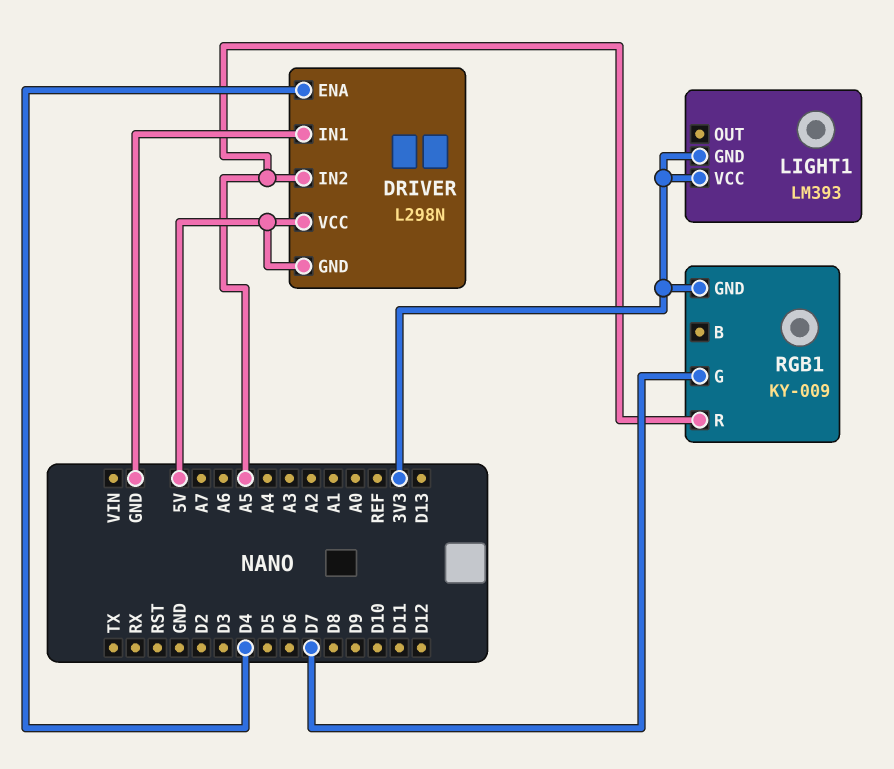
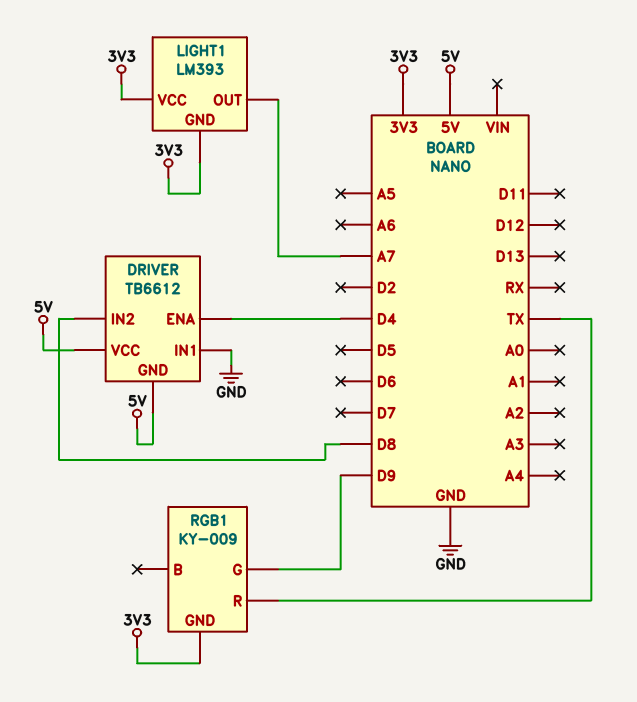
DRIVER: L298N -> TB6612
DRIVER pin IN2: A5 -> D8
LIGHT1 pin OUT: none -> A7
RGB1 pin G: D7 -> D9
RGB1 pin R: A5 -> TX

